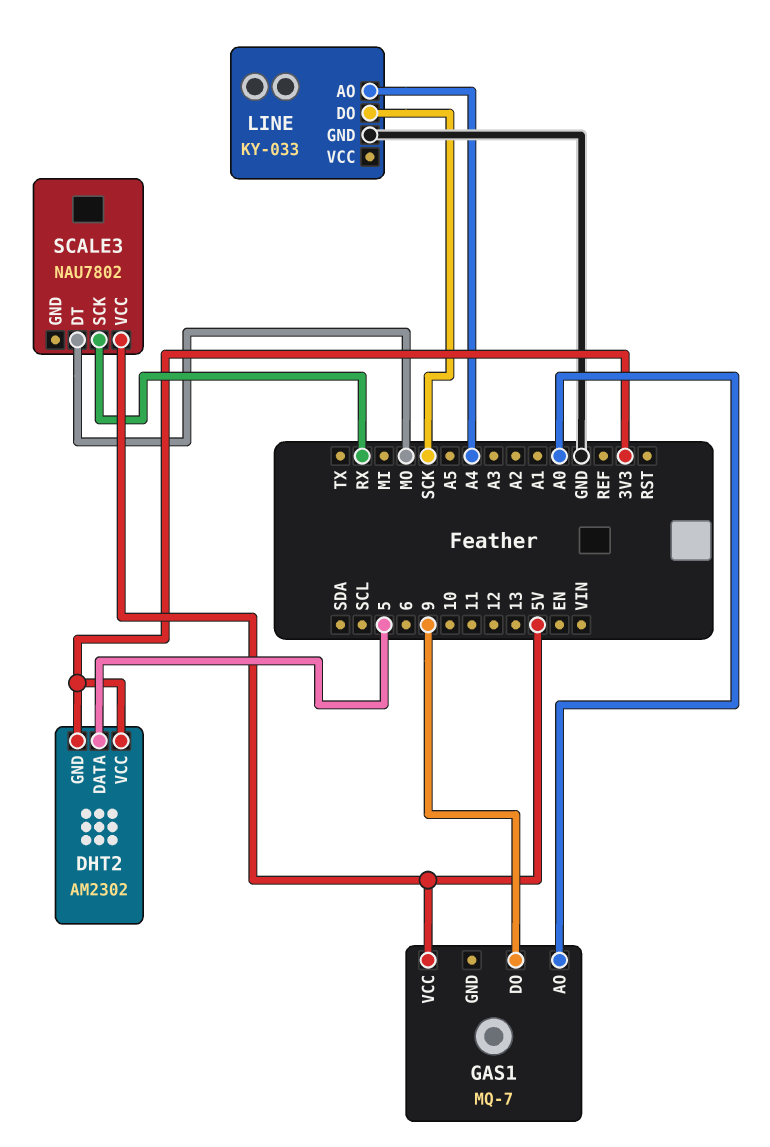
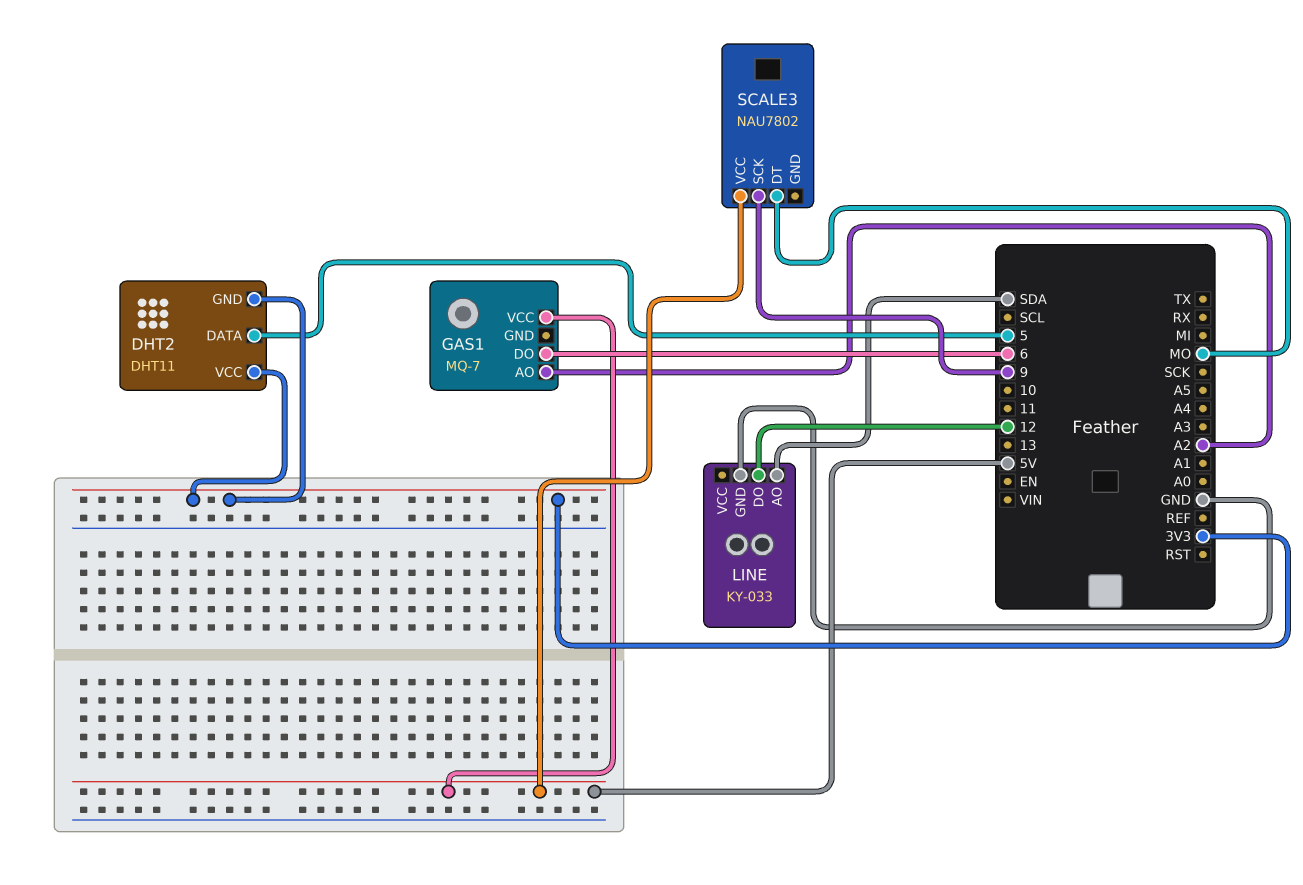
DHT2: AM2302 -> DHT11
GAS1 pin AO: A0 -> A2
GAS1 pin DO: 9 -> 6
LINE pin AO: A4 -> SDA
LINE pin DO: SCK -> 12
SCALE3 pin SCK: RX -> 9

